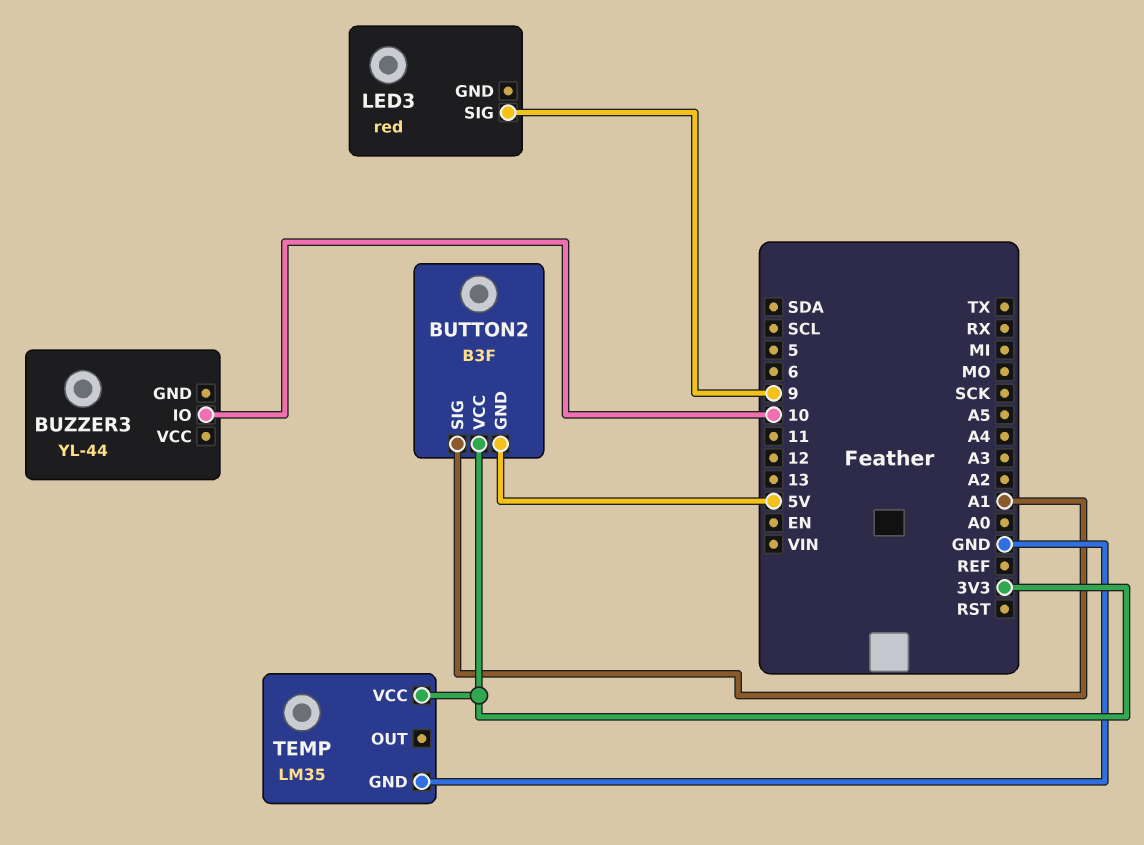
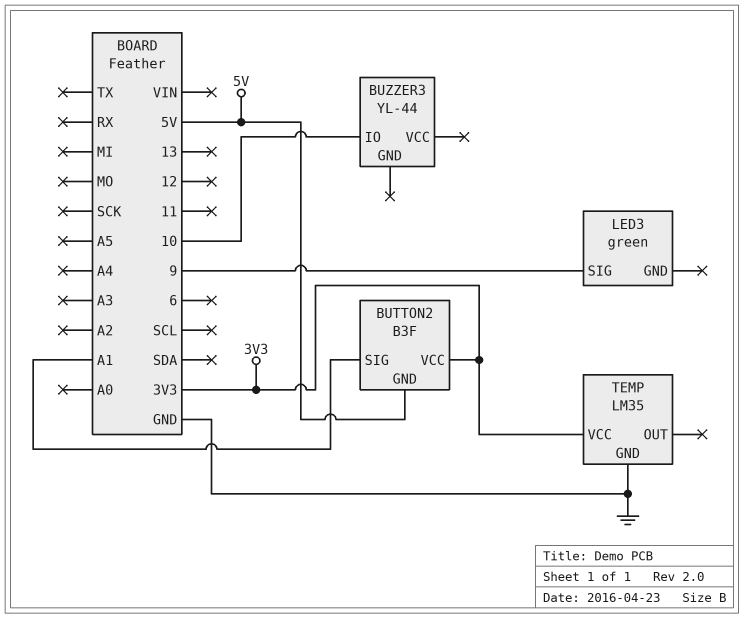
LED3: red -> green

